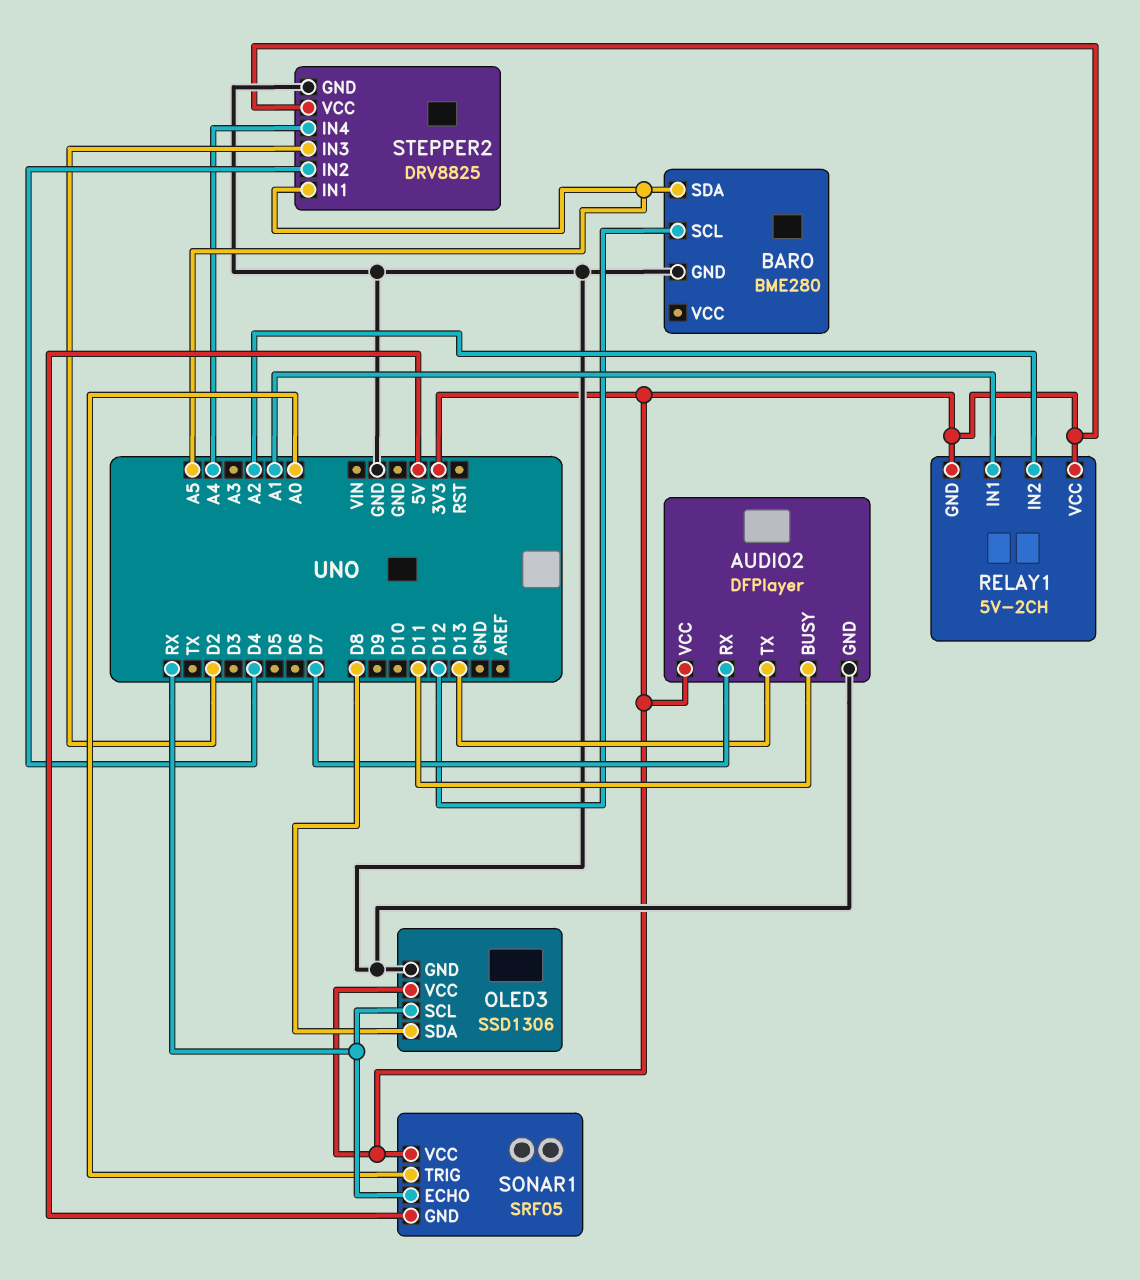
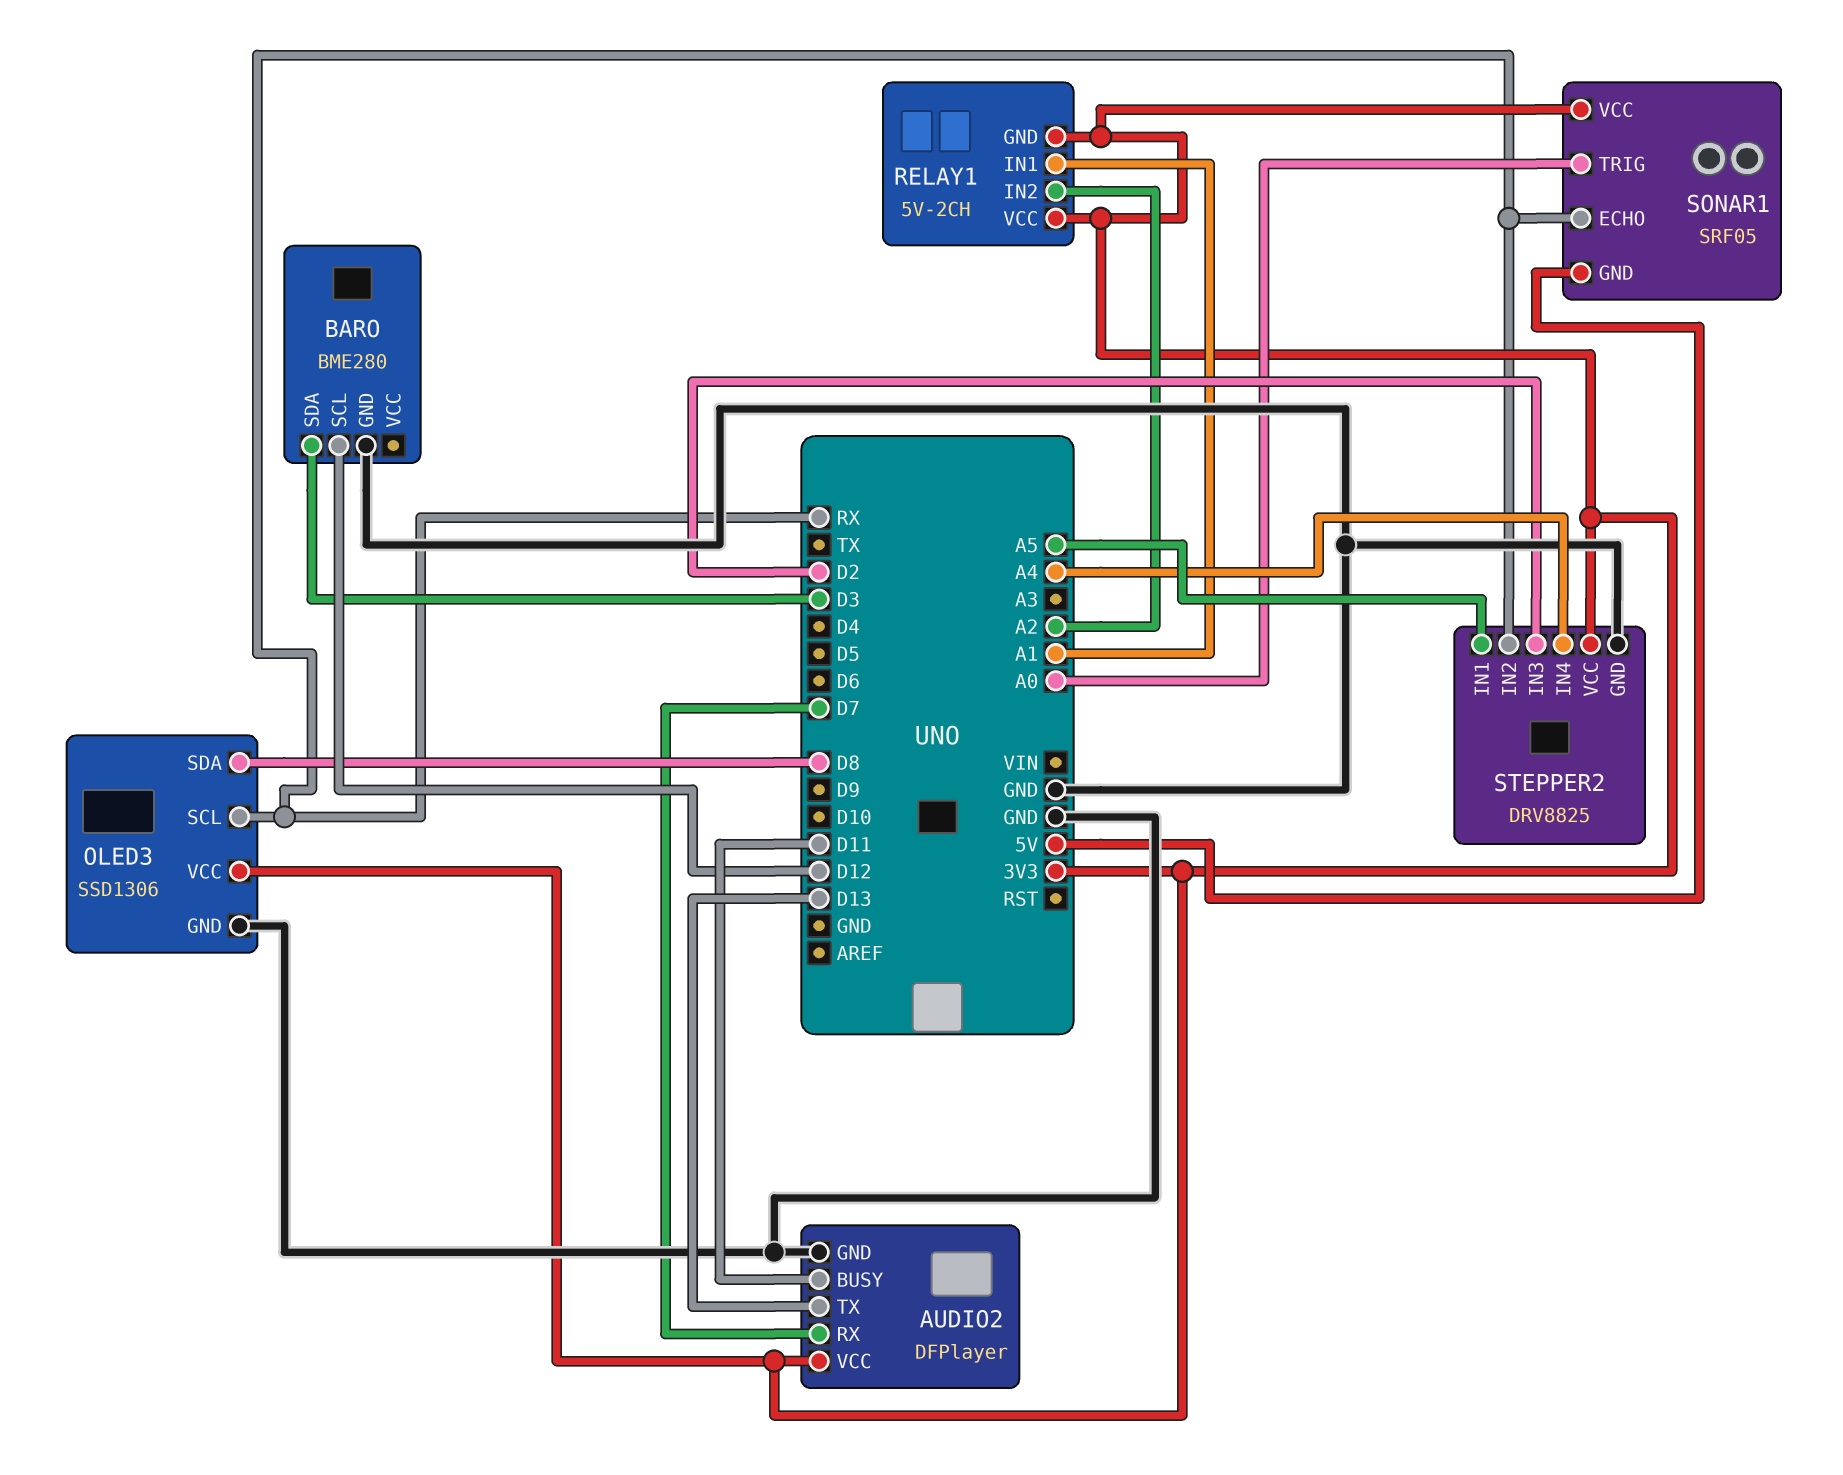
BARO pin SDA: A5 -> D3
STEPPER2 pin IN2: D4 -> RX

